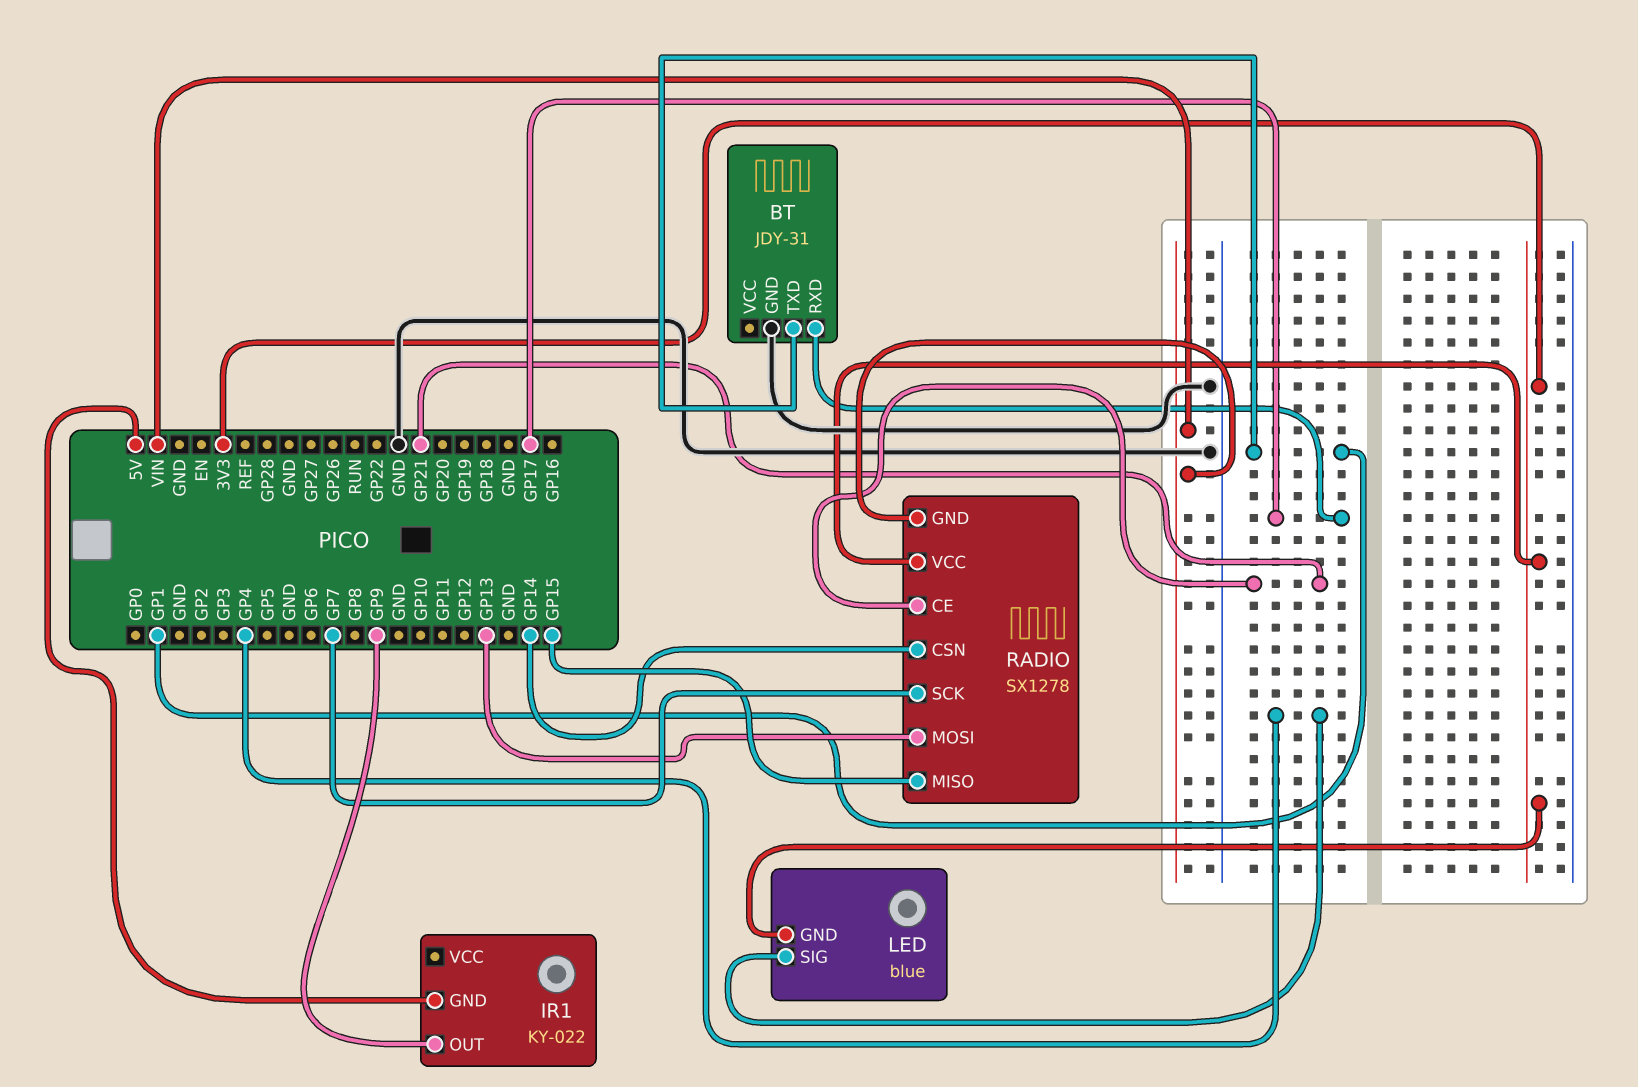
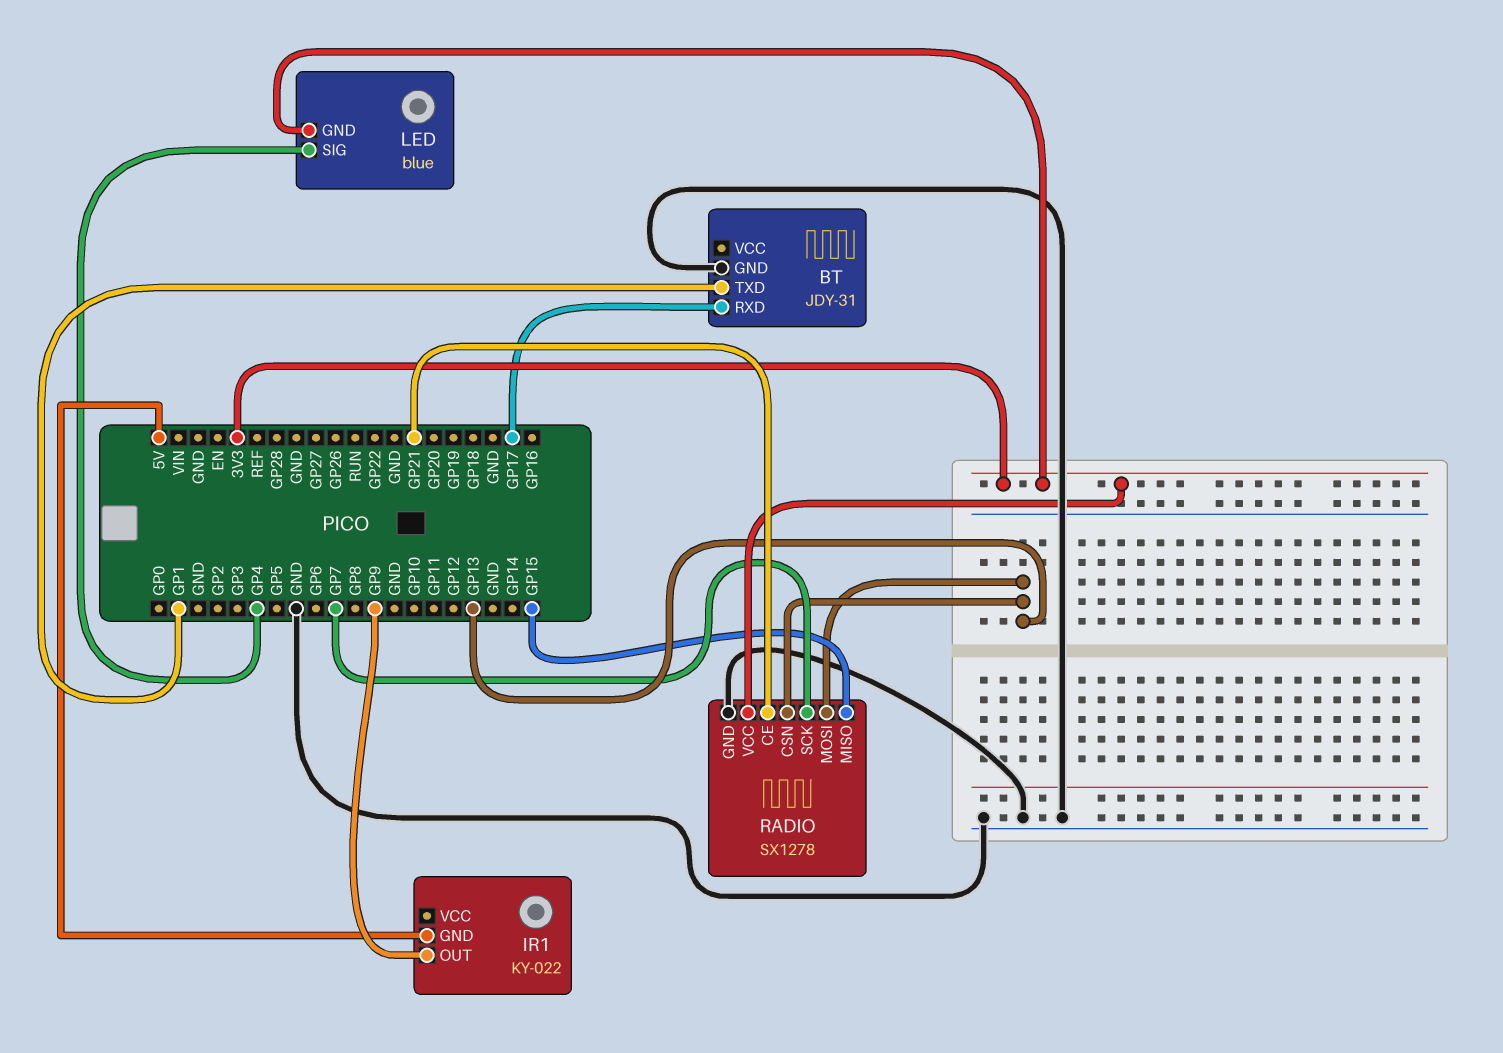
RADIO pin CSN: GP14 -> GP13
RADIO pin GND: VIN -> GND

